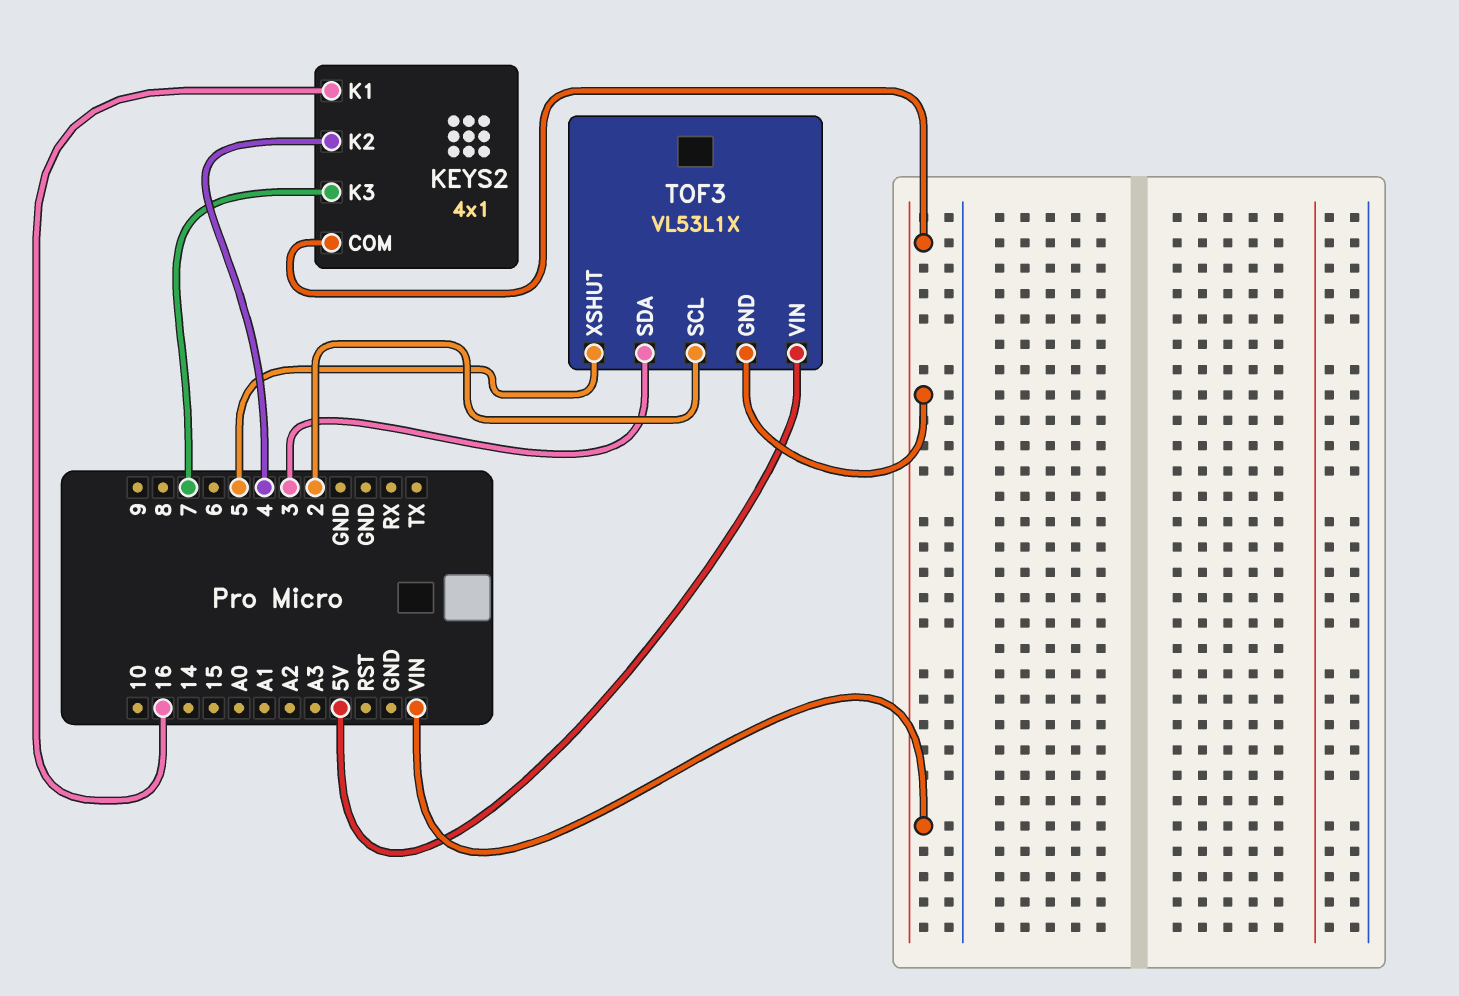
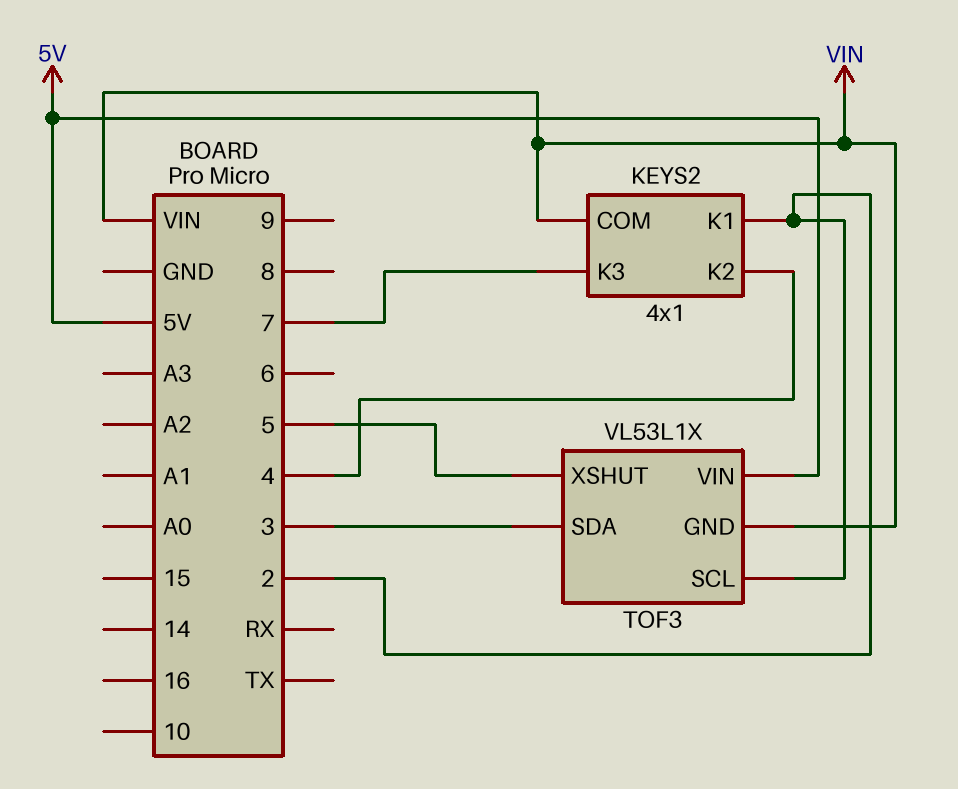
KEYS2 pin K1: 16 -> 2

